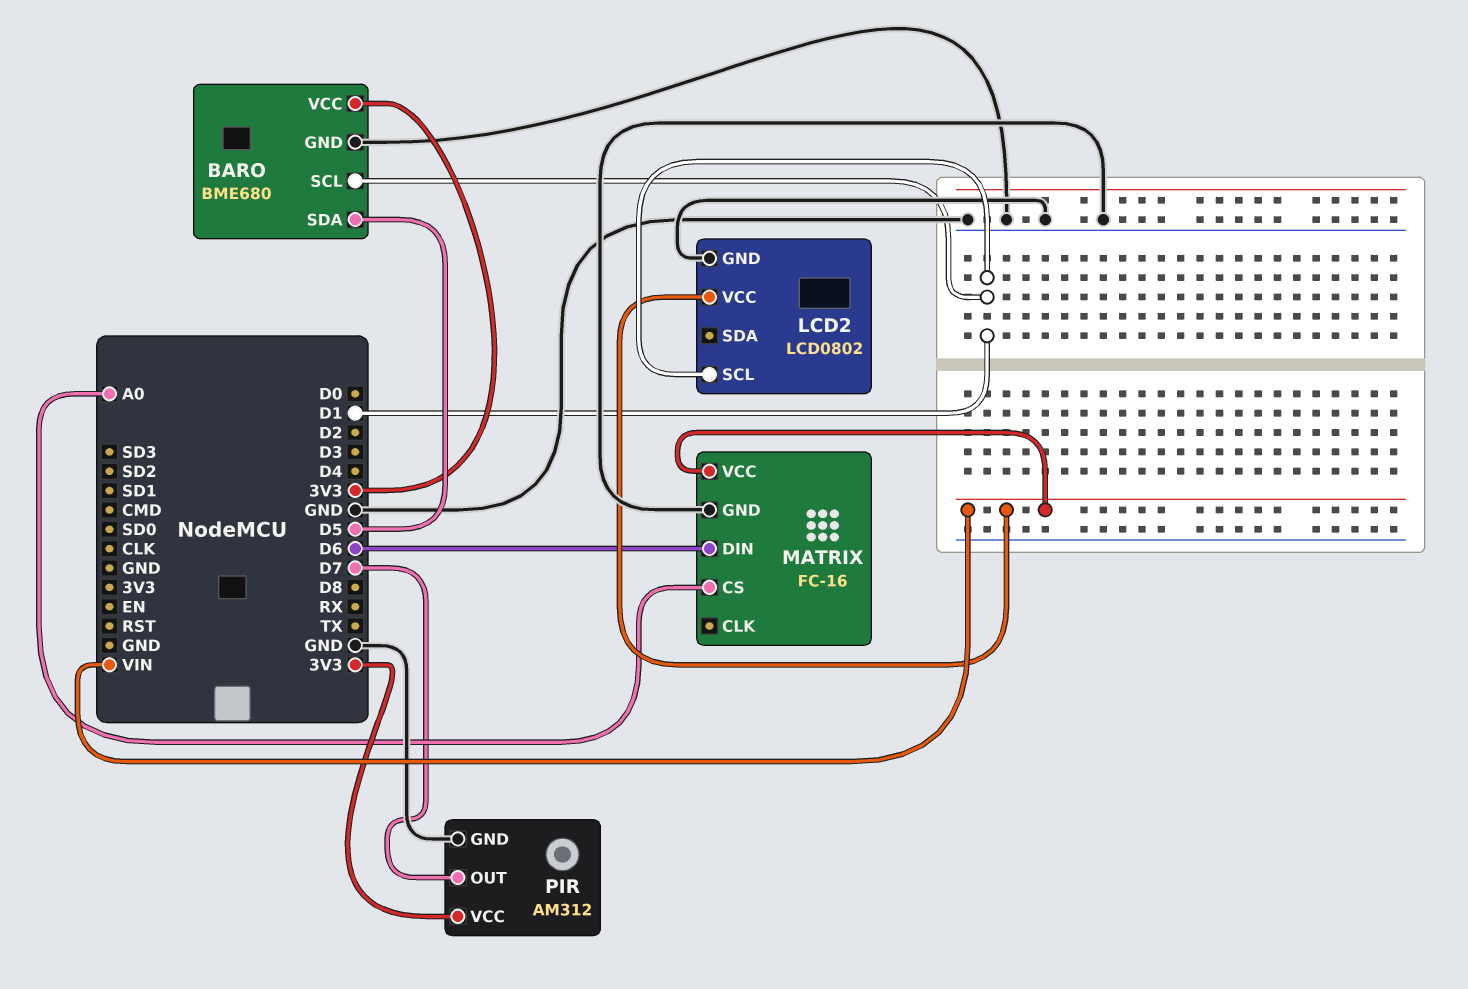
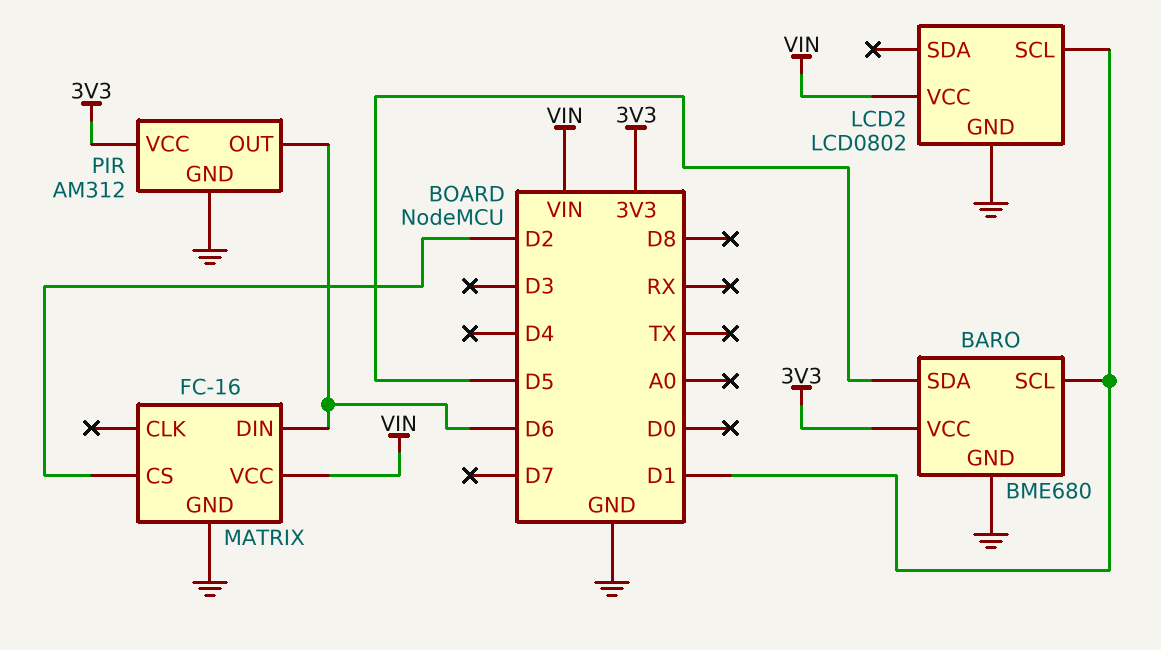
MATRIX pin CS: A0 -> D2
PIR pin OUT: D7 -> D6

